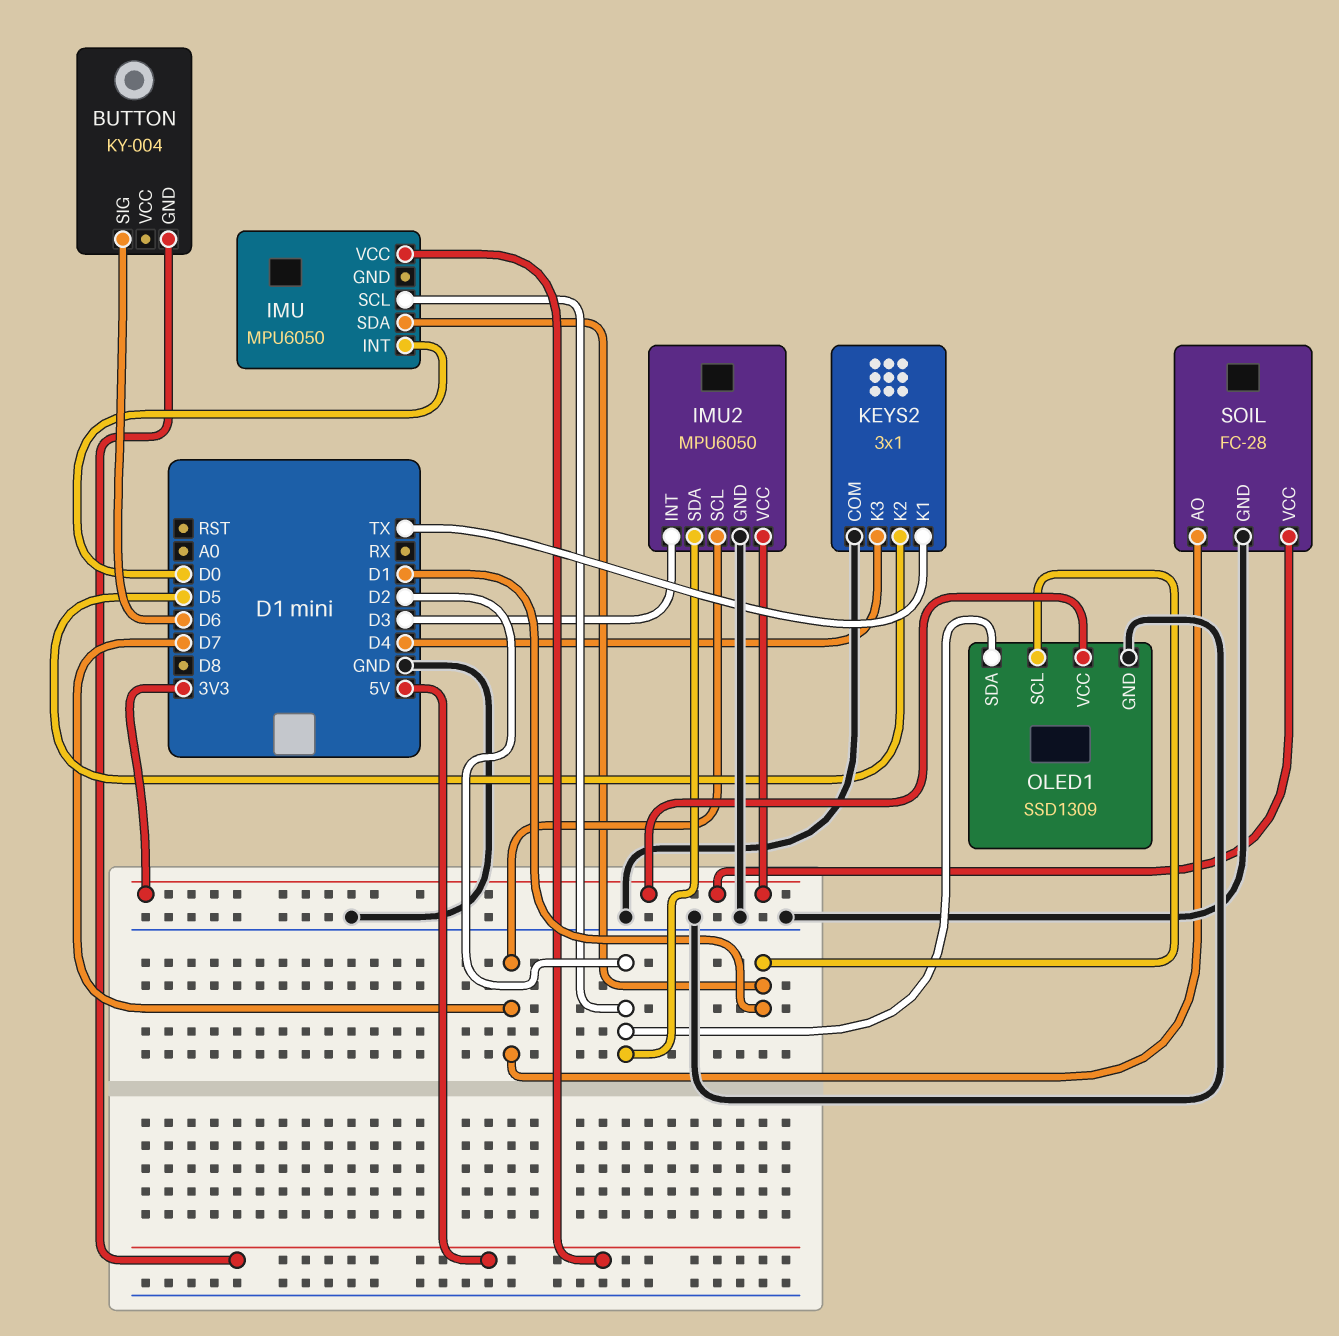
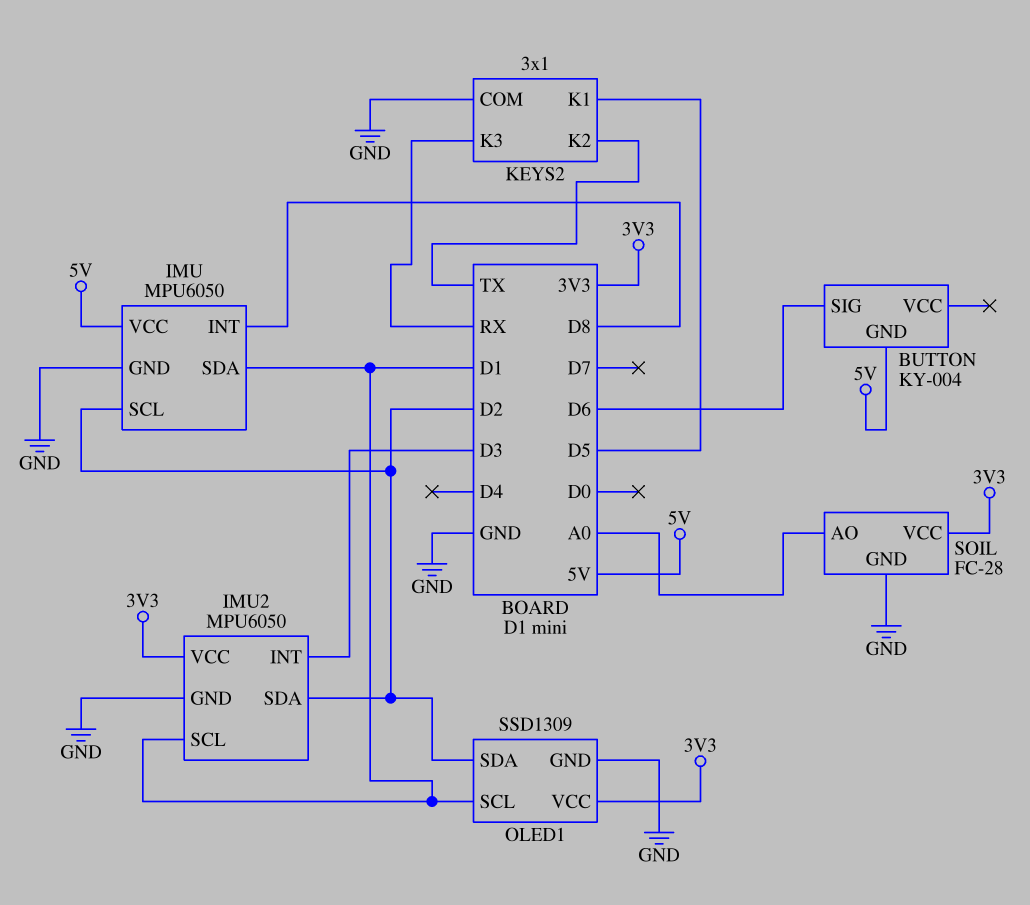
IMU pin GND: none -> GND
IMU pin INT: D0 -> D8
IMU2 pin SCL: D7 -> D1
KEYS2 pin K1: TX -> D5
KEYS2 pin K2: D5 -> TX
KEYS2 pin K3: D4 -> RX
SOIL pin AO: D7 -> A0

